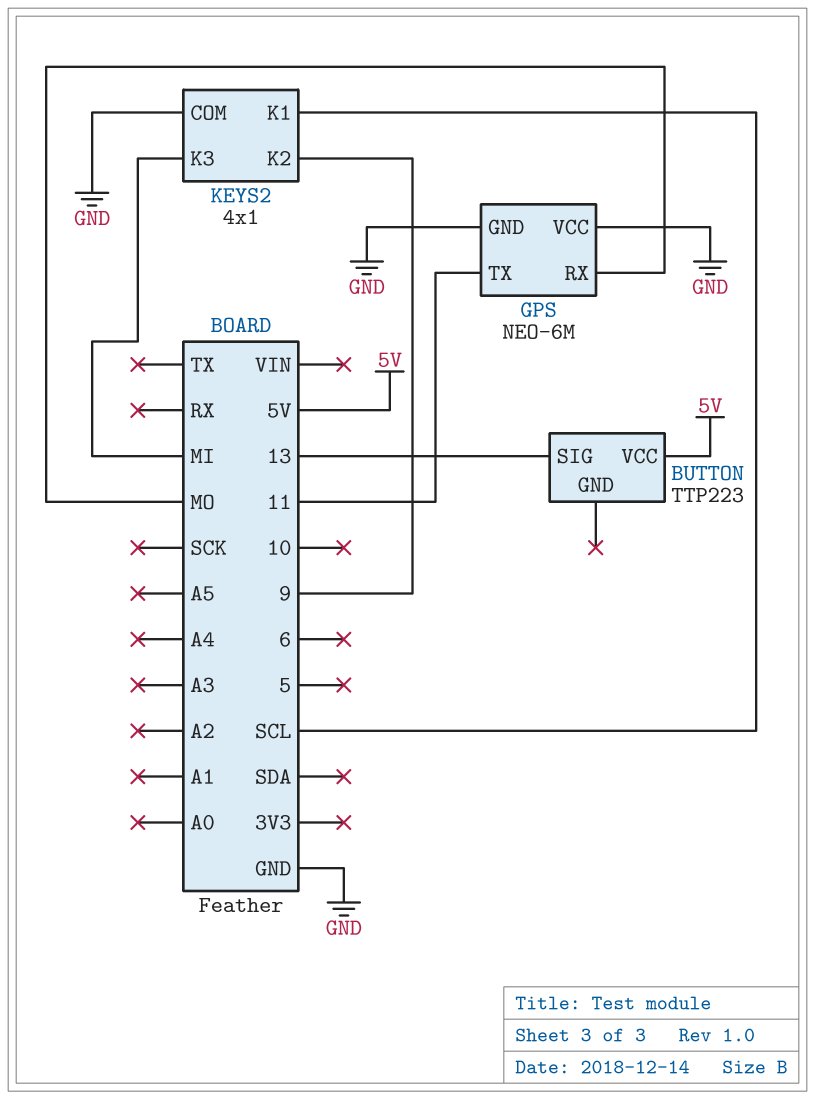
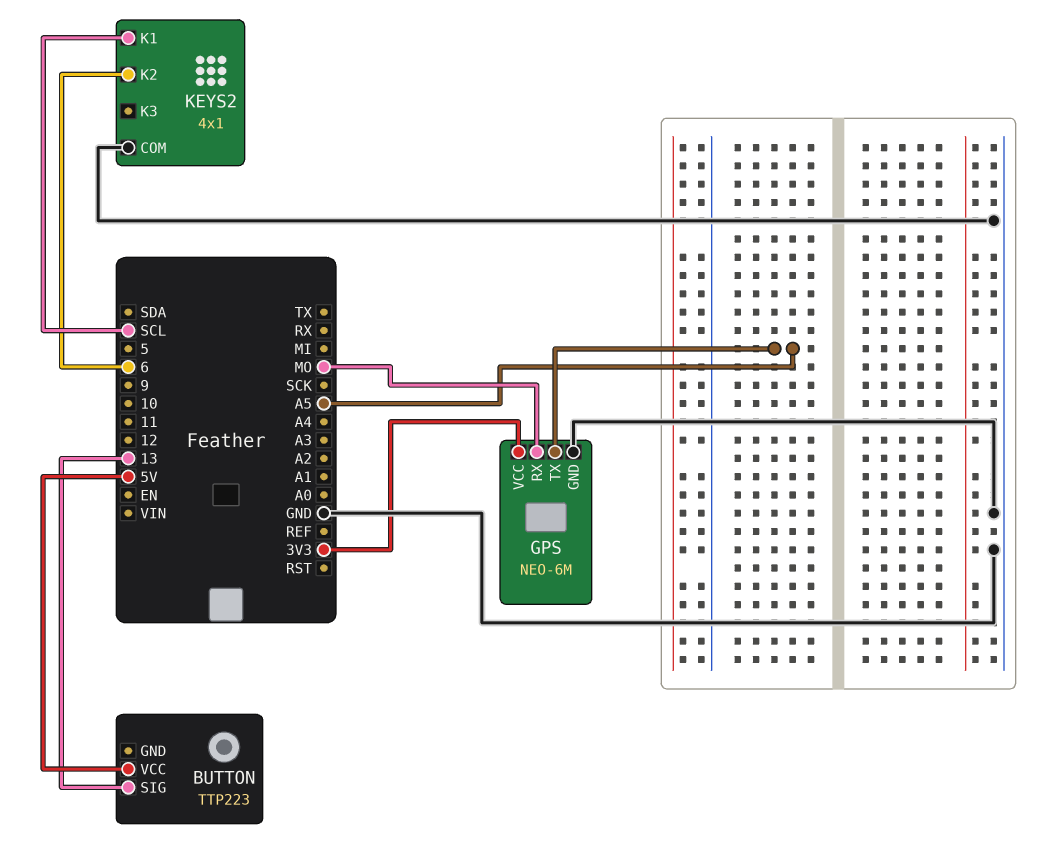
GPS pin TX: 11 -> A5
GPS pin VCC: GND -> 3V3
KEYS2 pin K2: 9 -> 6
KEYS2 pin K3: MI -> none

